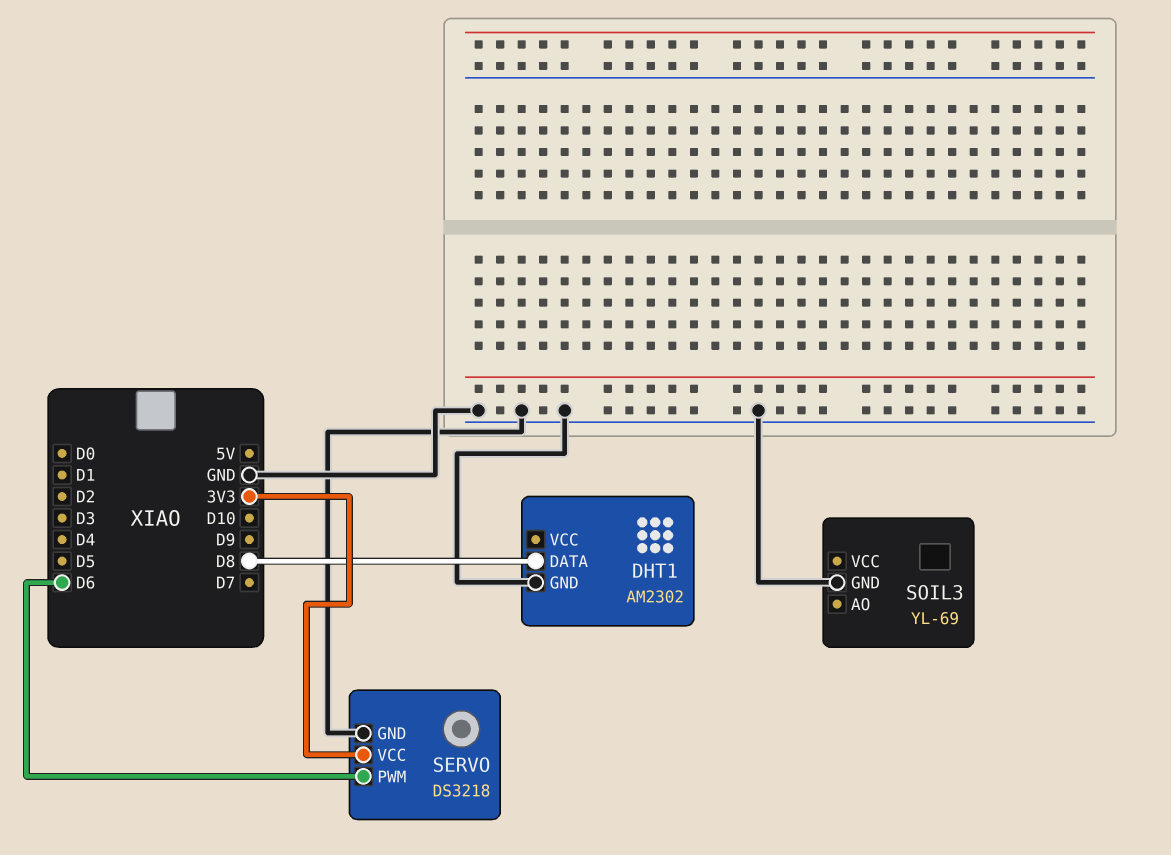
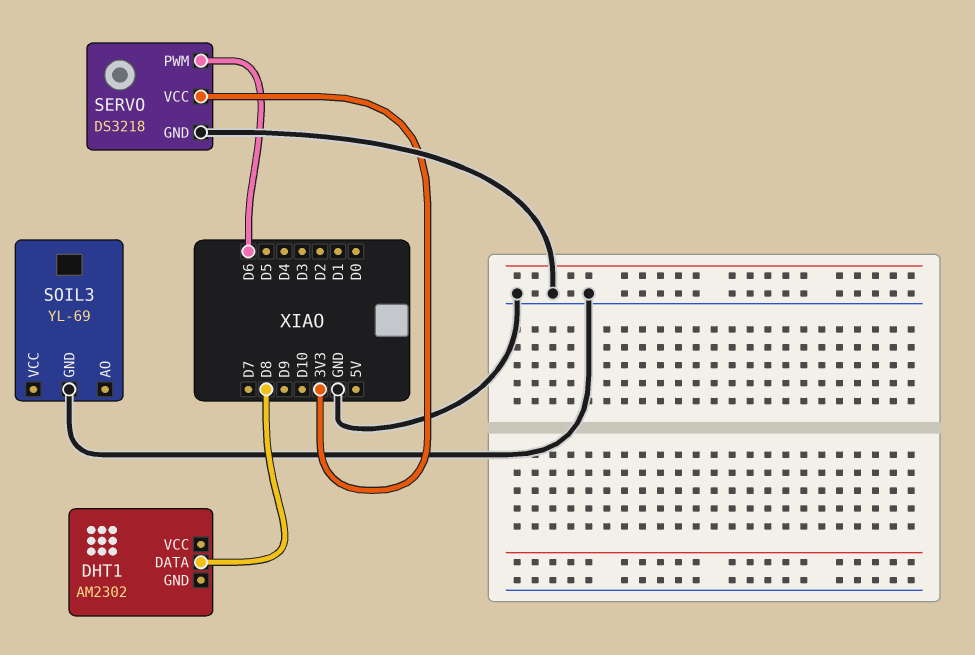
DHT1 pin GND: GND -> none

